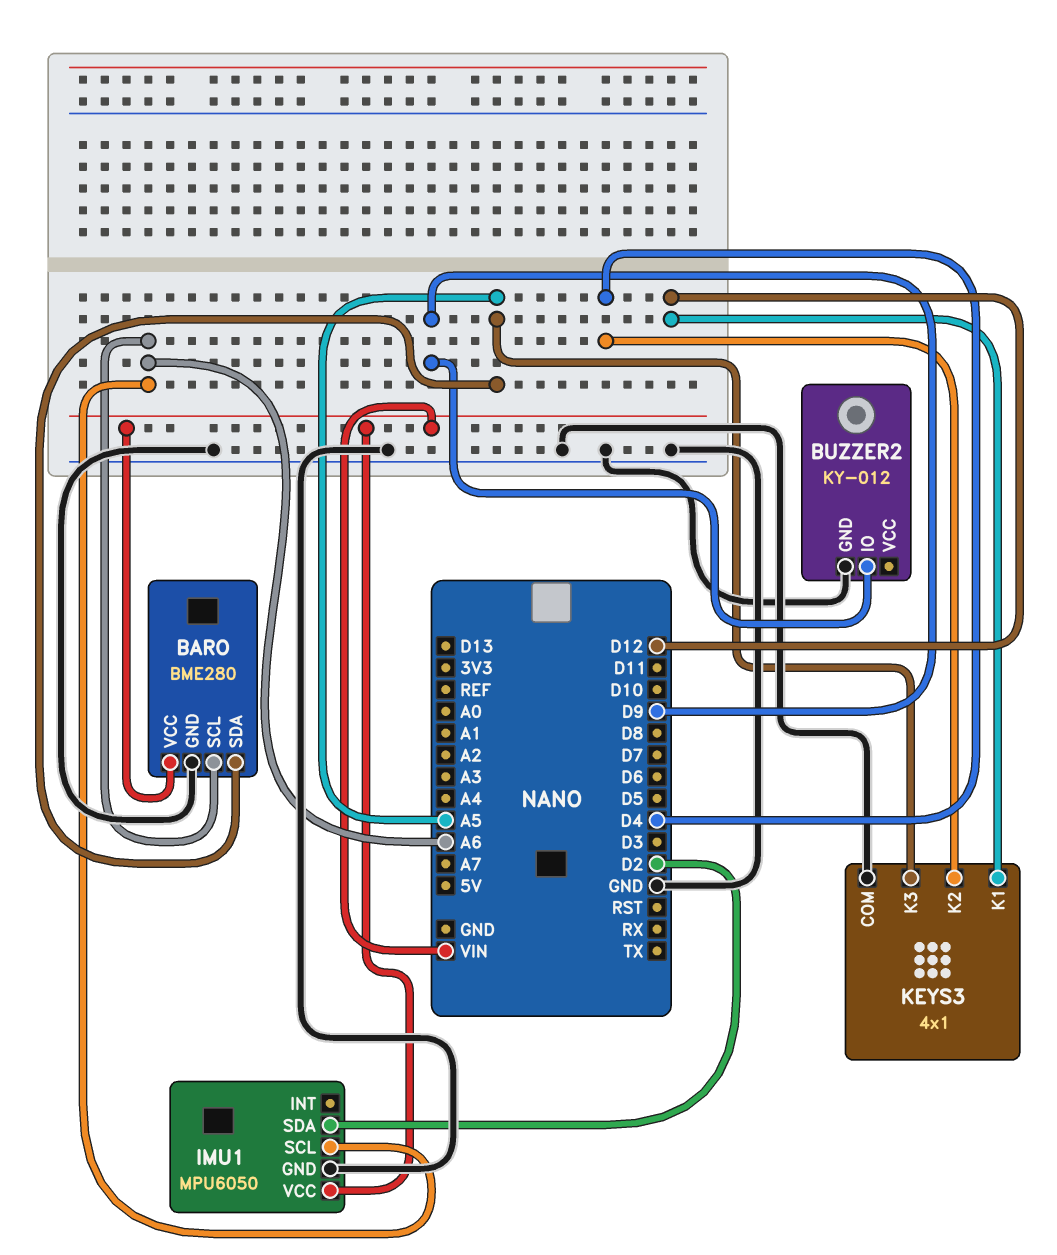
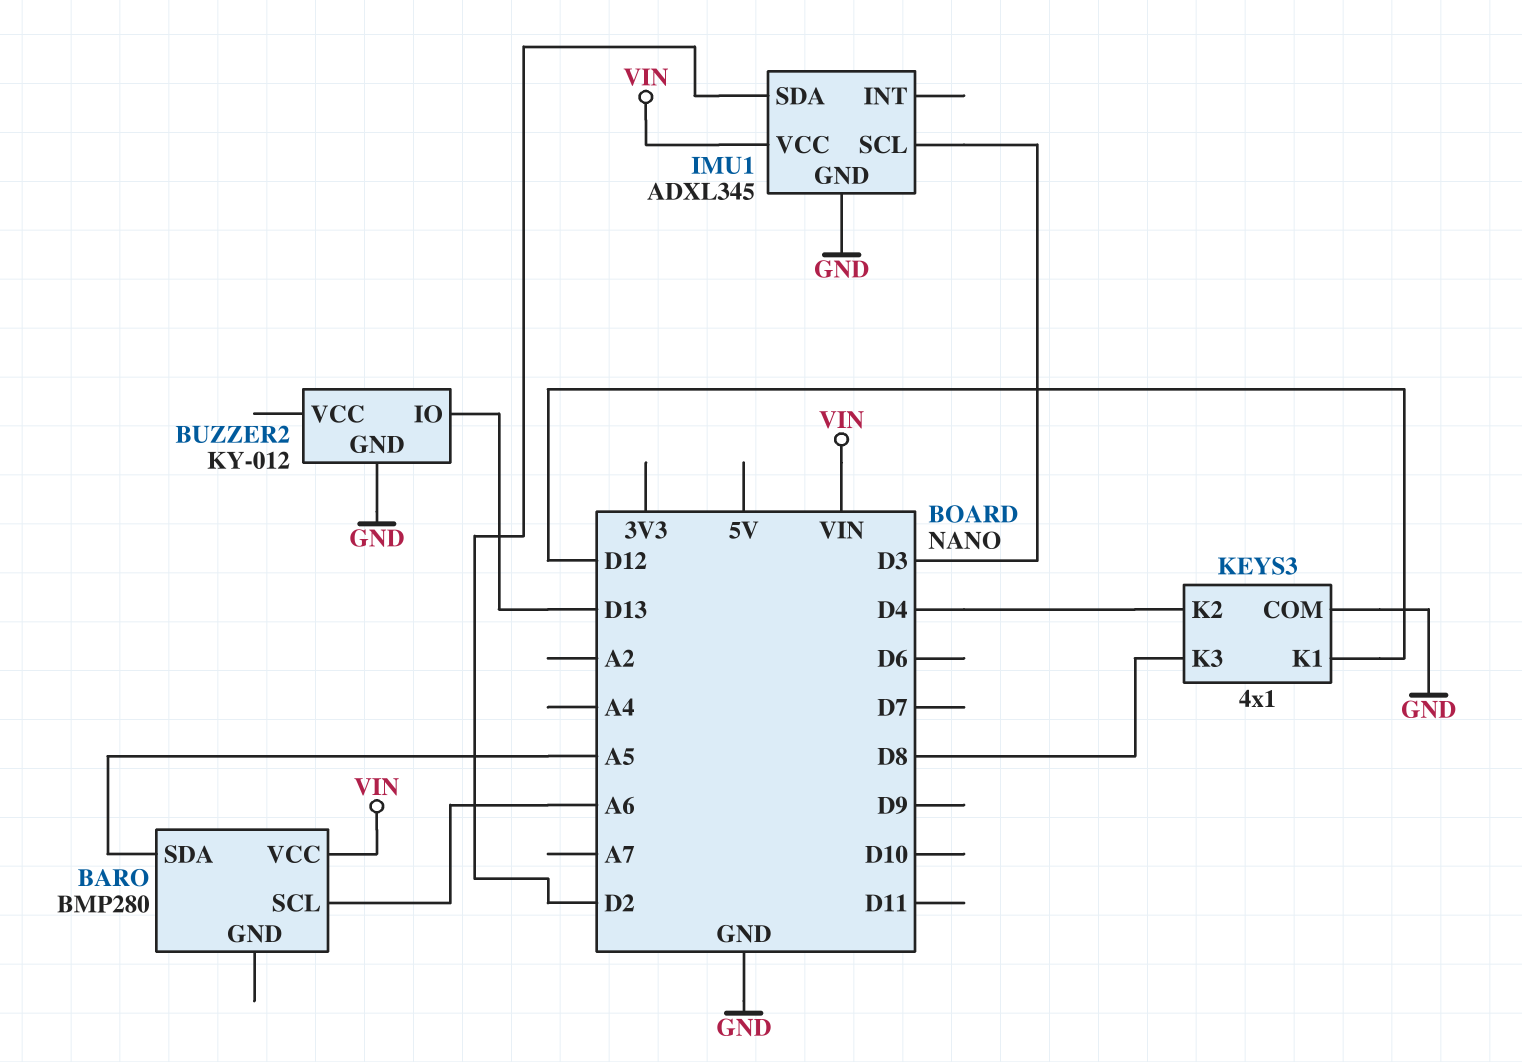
BARO: BME280 -> BMP280
BARO pin GND: GND -> none
BUZZER2 pin IO: D9 -> D13
IMU1: MPU6050 -> ADXL345
IMU1 pin SCL: A6 -> D3
KEYS3 pin K3: A5 -> D8

